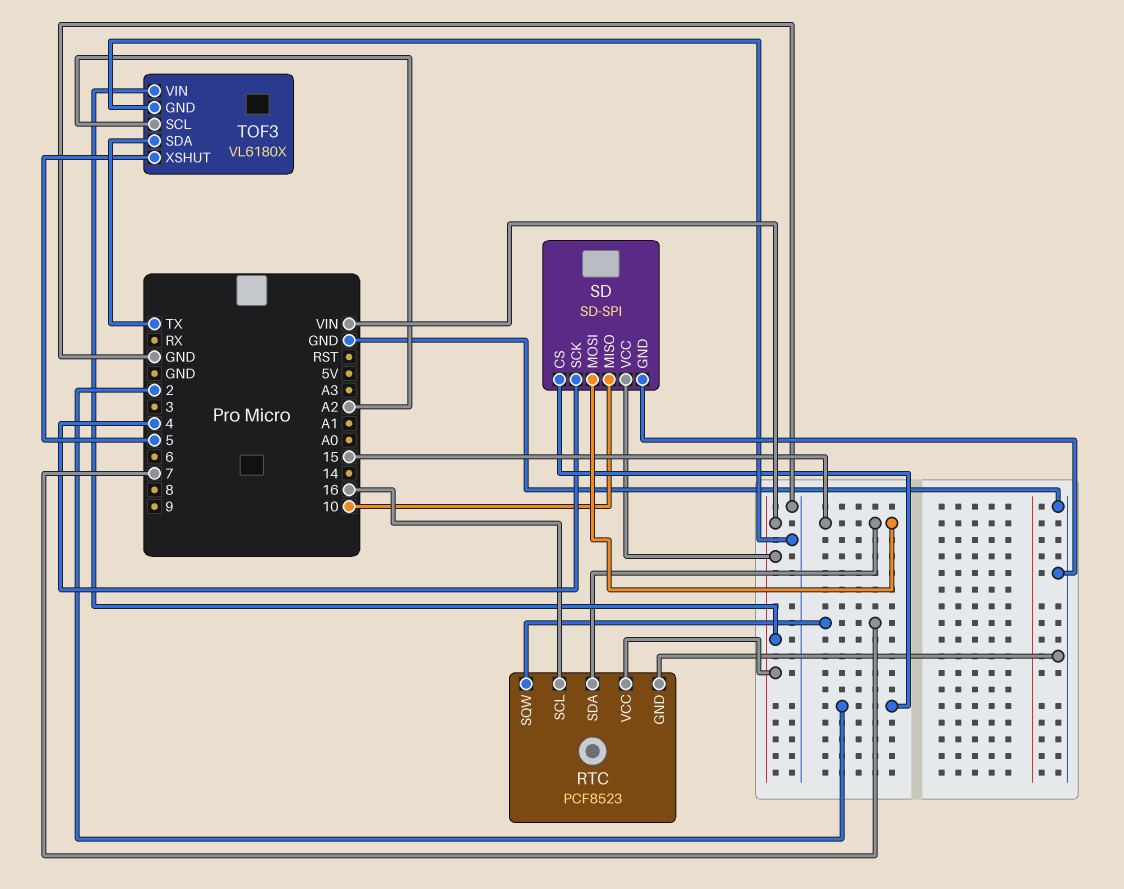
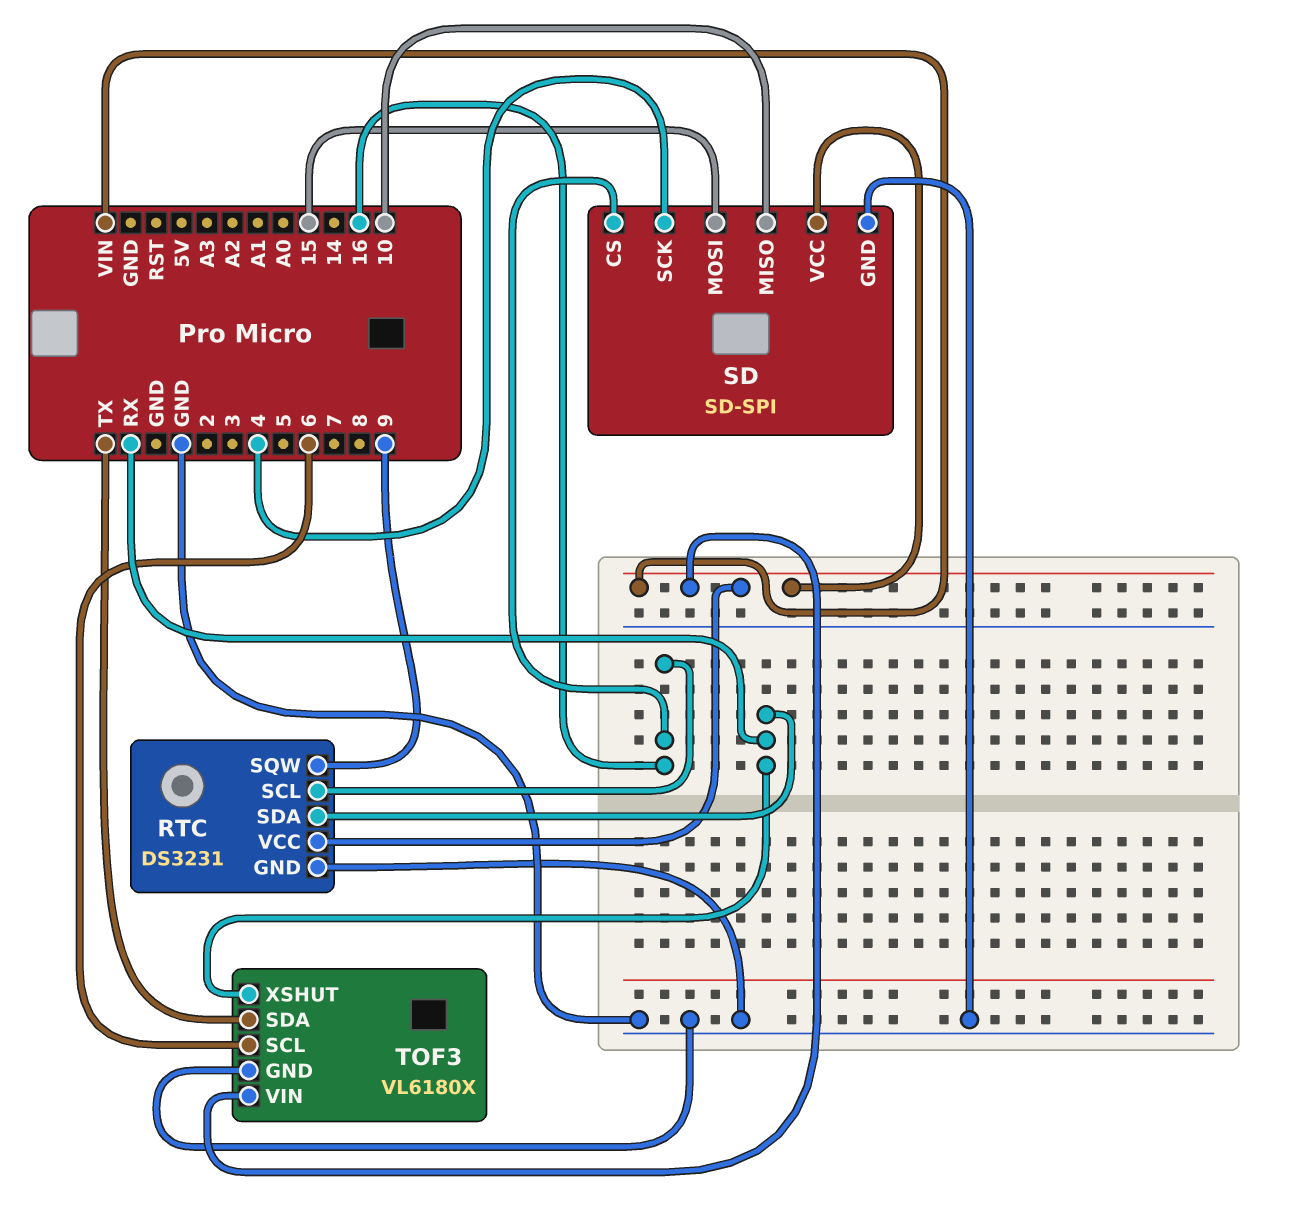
RTC: PCF8523 -> DS3231
RTC pin SDA: 15 -> RX
RTC pin SQW: 7 -> 9
SD pin CS: 2 -> 16
TOF3 pin SCL: A2 -> 6
TOF3 pin XSHUT: 5 -> RX

